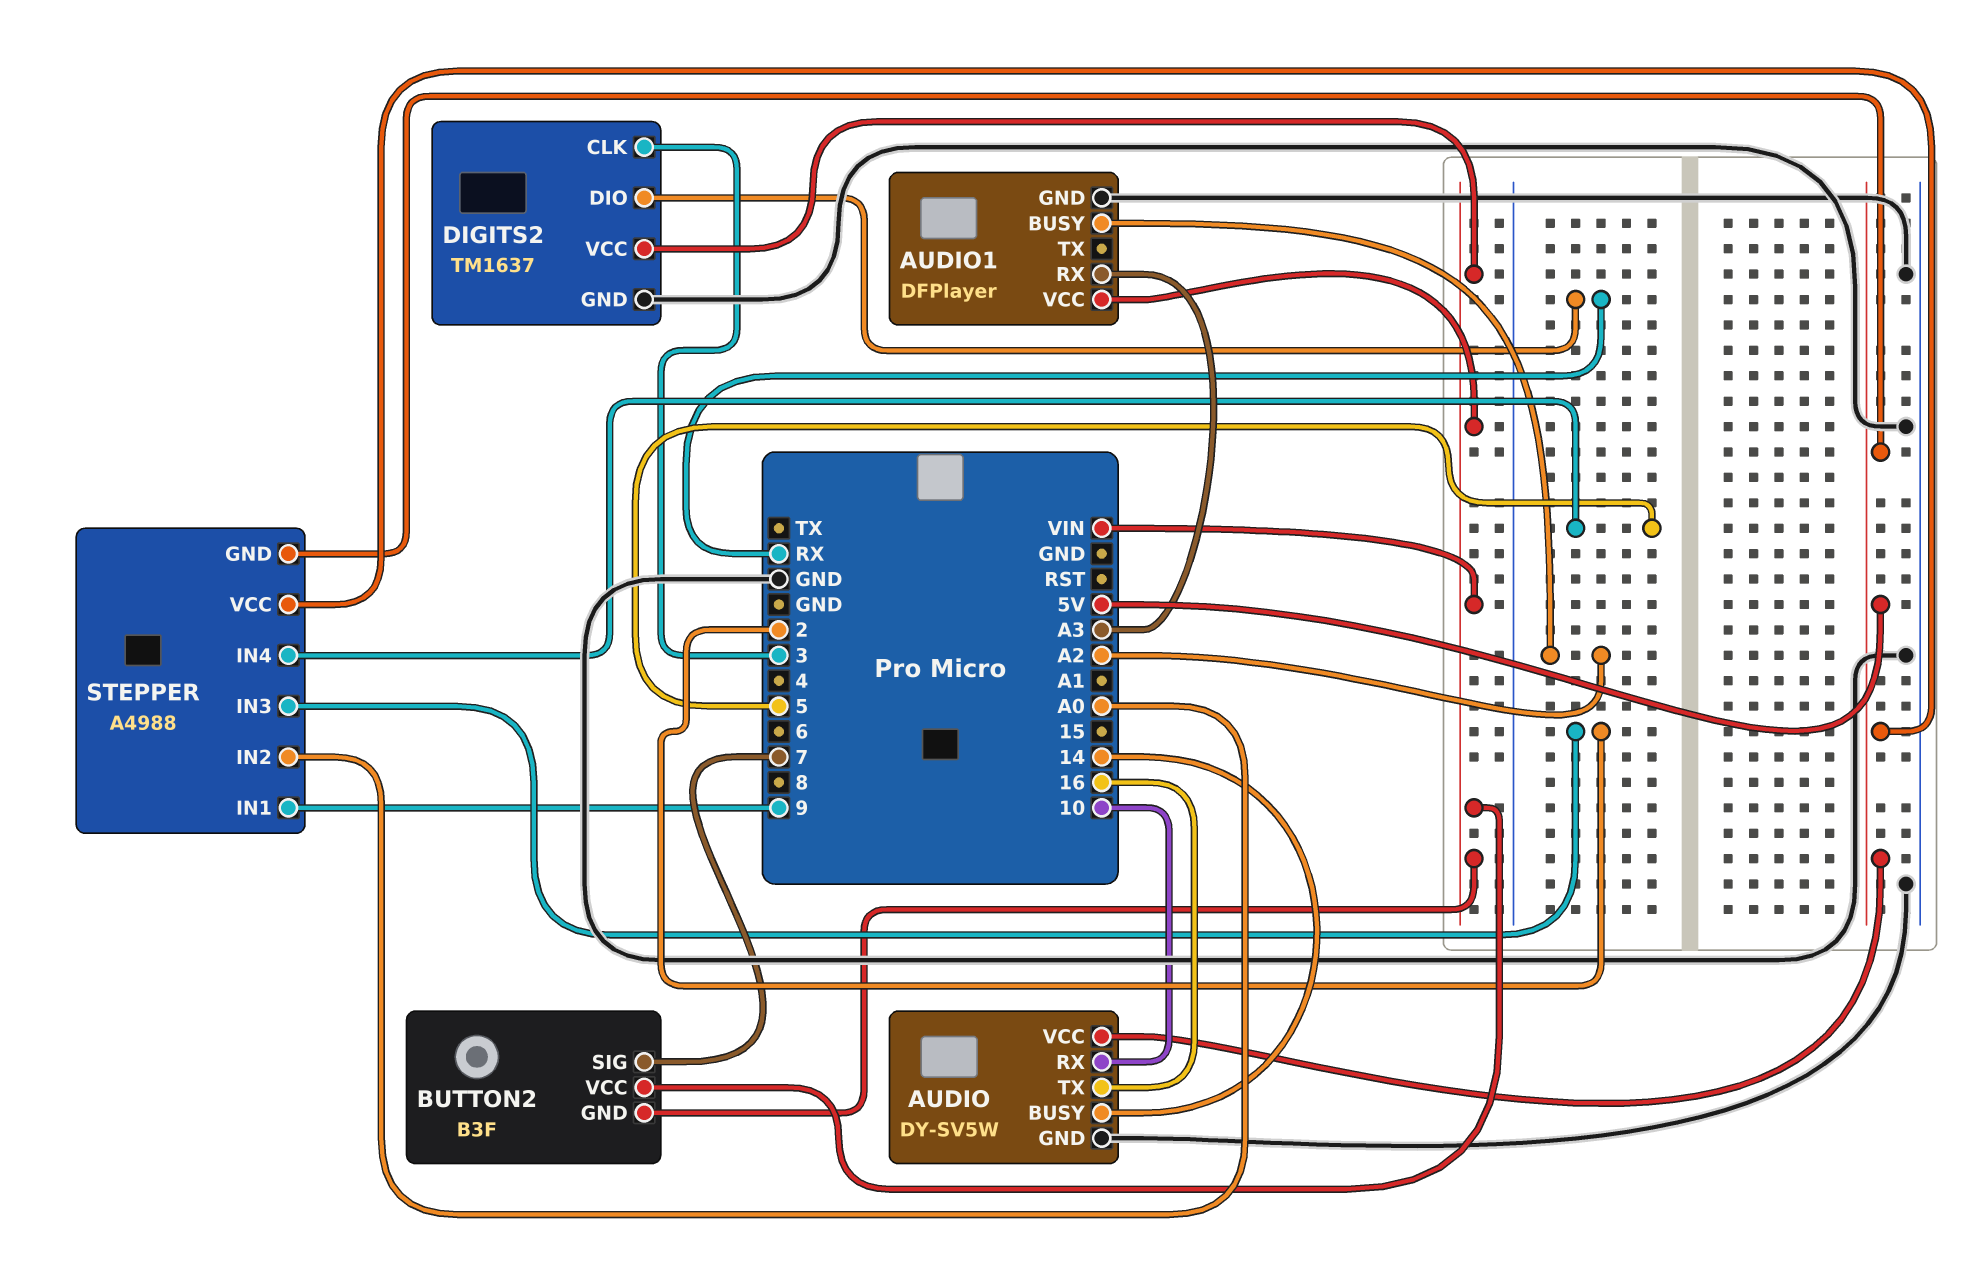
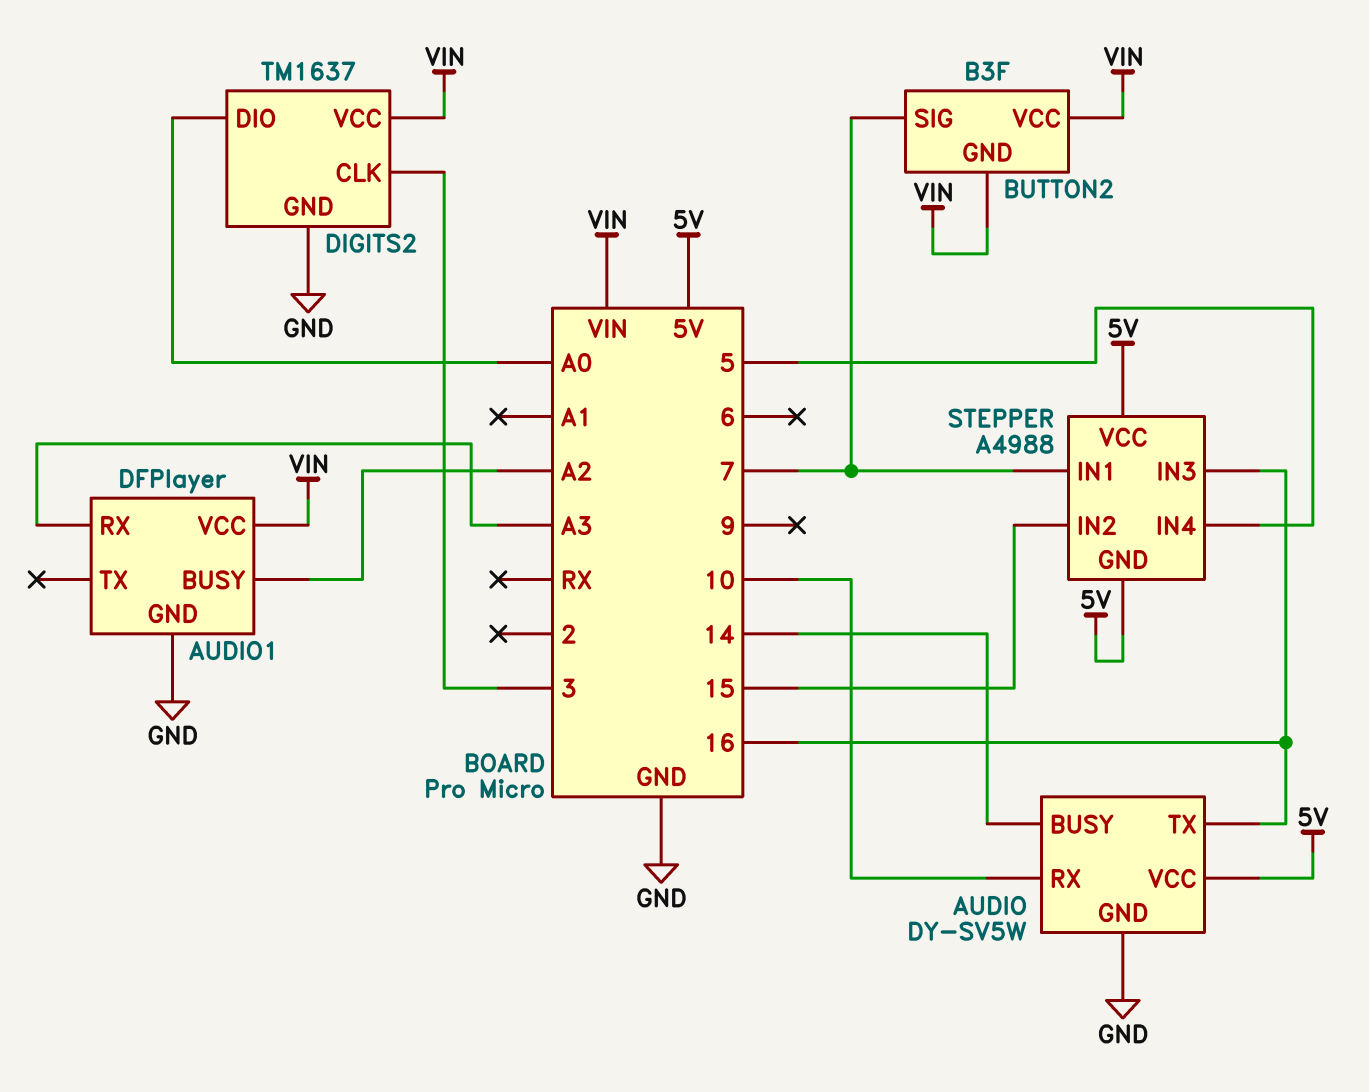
DIGITS2 pin DIO: RX -> A0
STEPPER pin IN1: 9 -> 7
STEPPER pin IN2: A0 -> 15
STEPPER pin IN3: 2 -> 16

